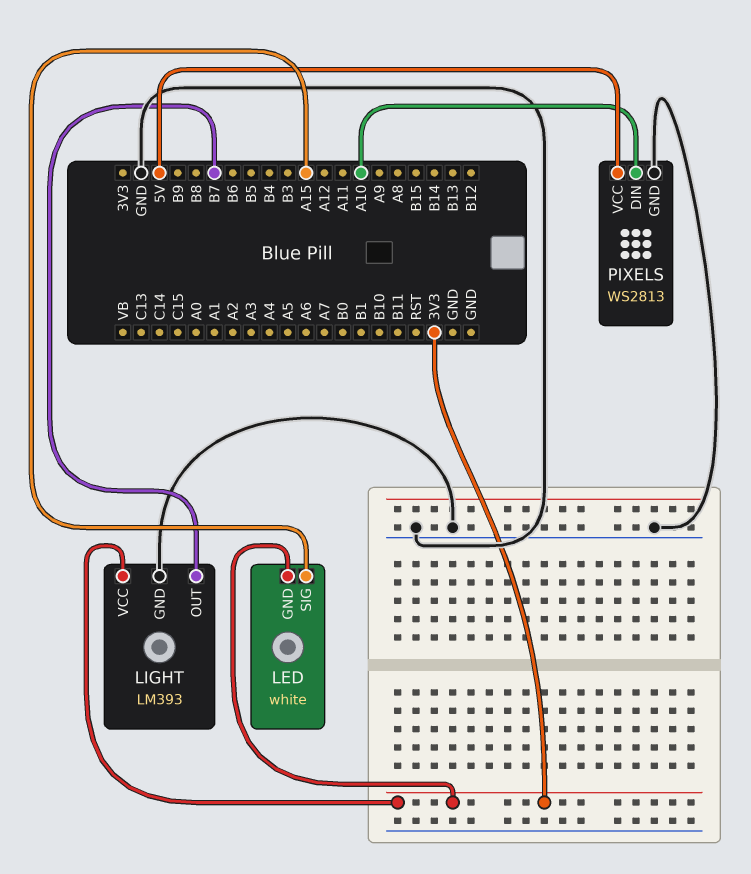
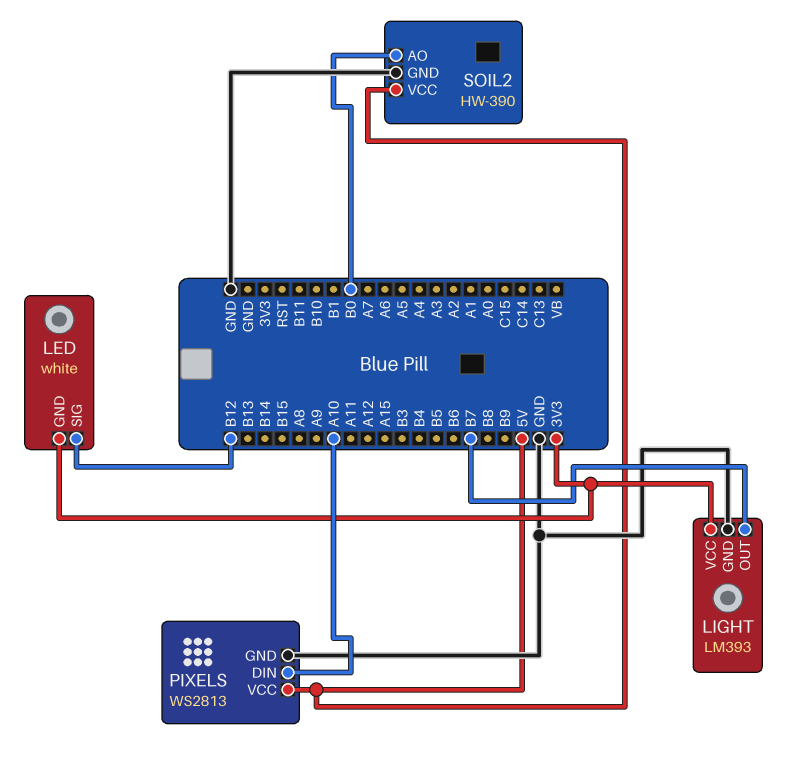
LED pin SIG: A15 -> B12
SOIL2: none -> HW-390
SOIL2 pin AO: none -> B0
SOIL2 pin GND: none -> GND
SOIL2 pin VCC: none -> 5V

